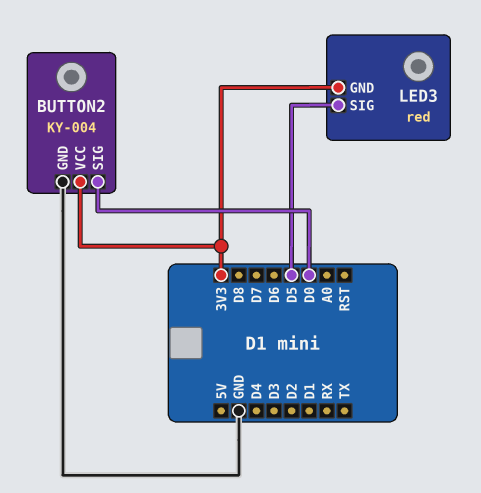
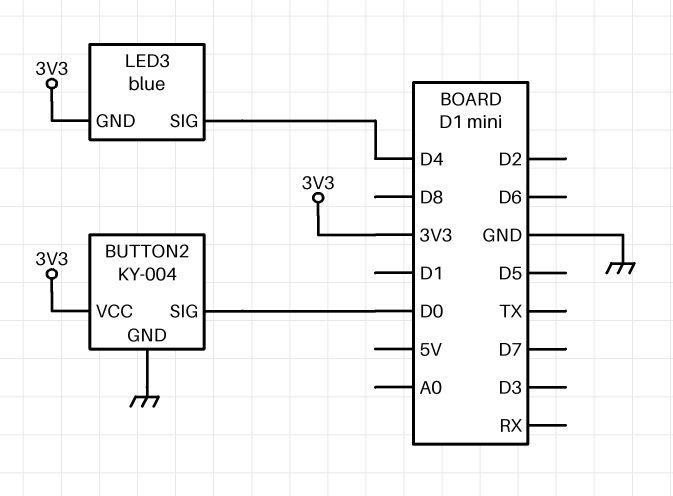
LED3: red -> blue
LED3 pin SIG: D5 -> D4

